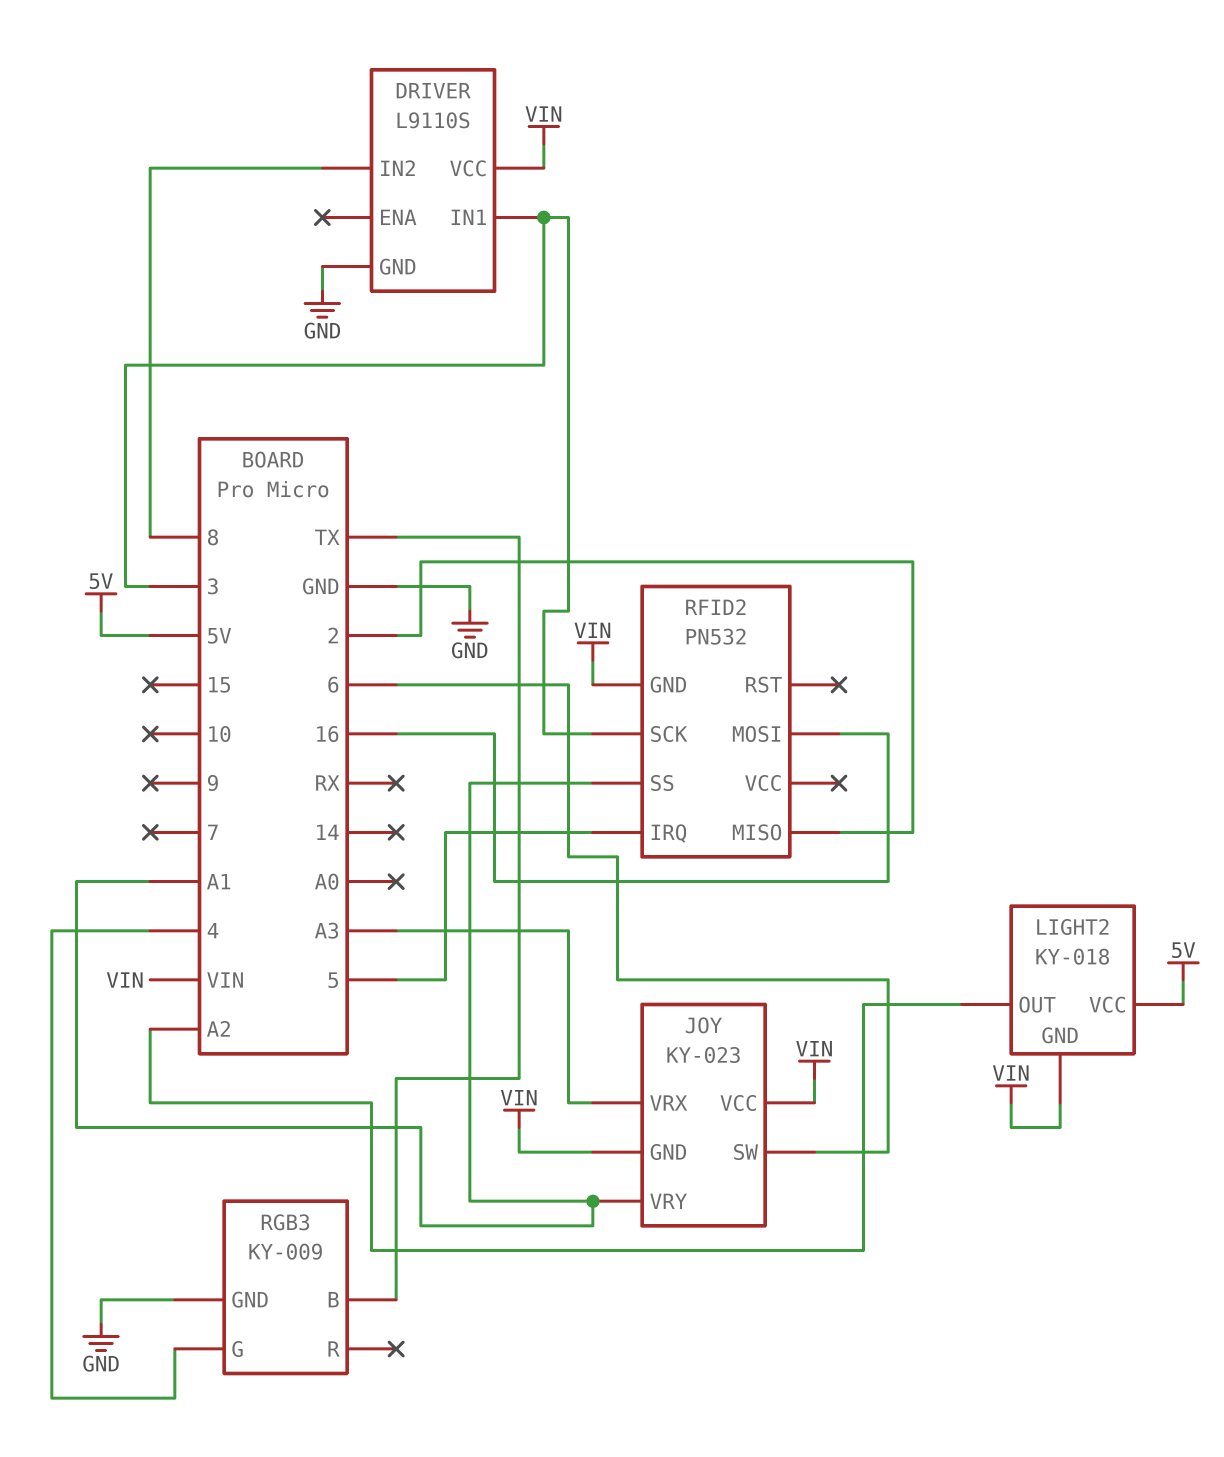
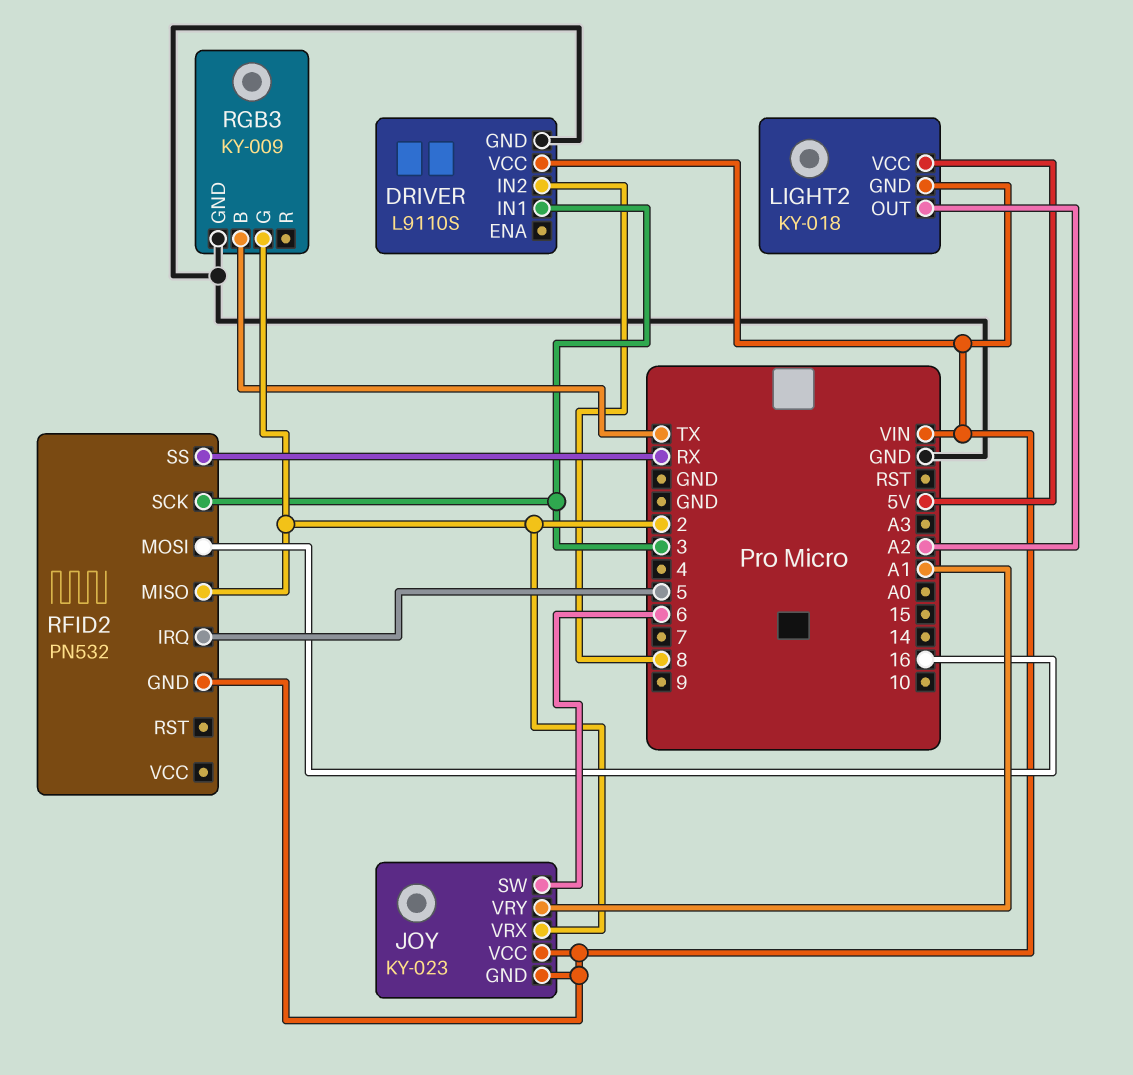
JOY pin VRX: A3 -> 2
RFID2 pin SS: A1 -> RX
RGB3 pin G: 4 -> 2

